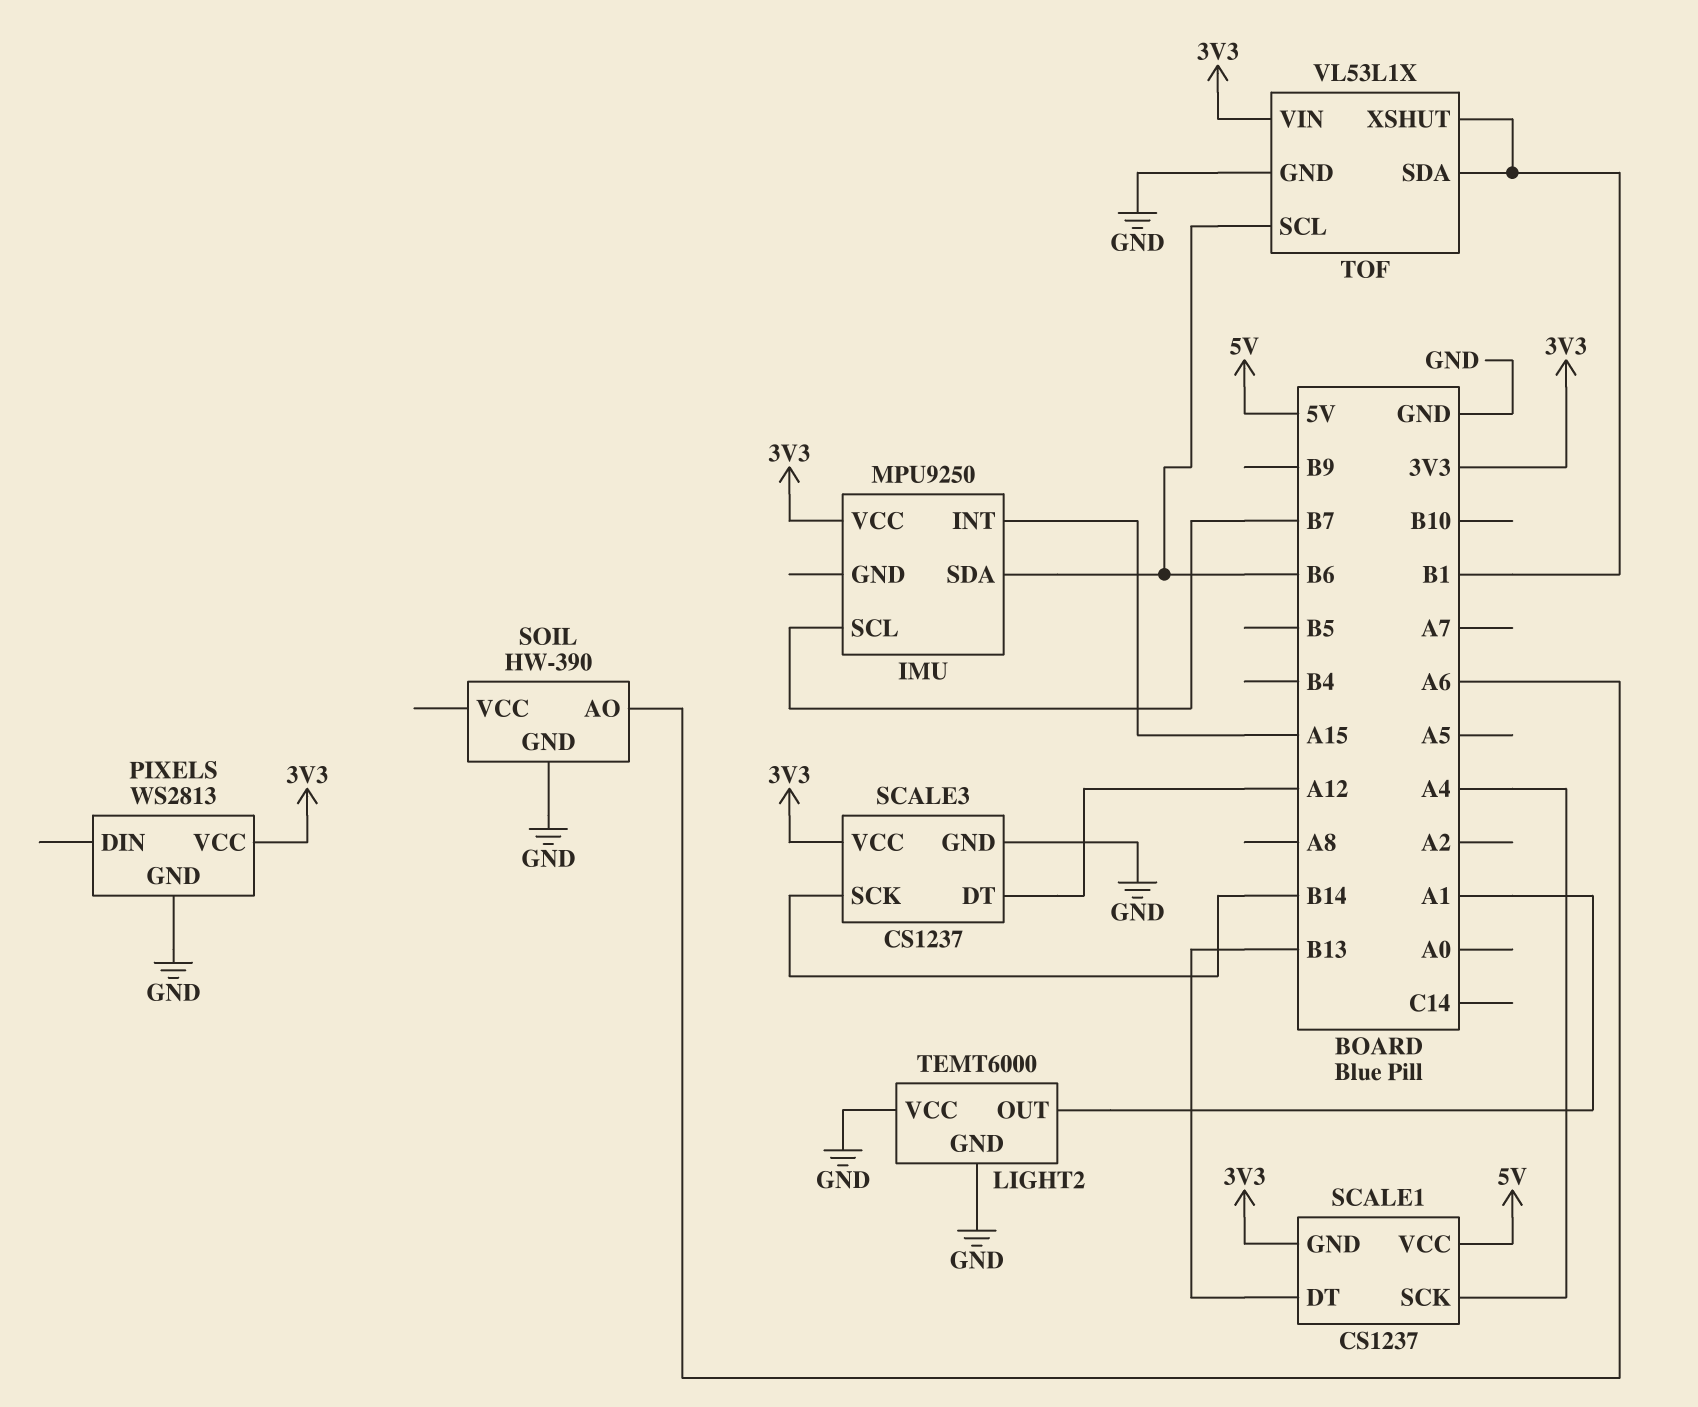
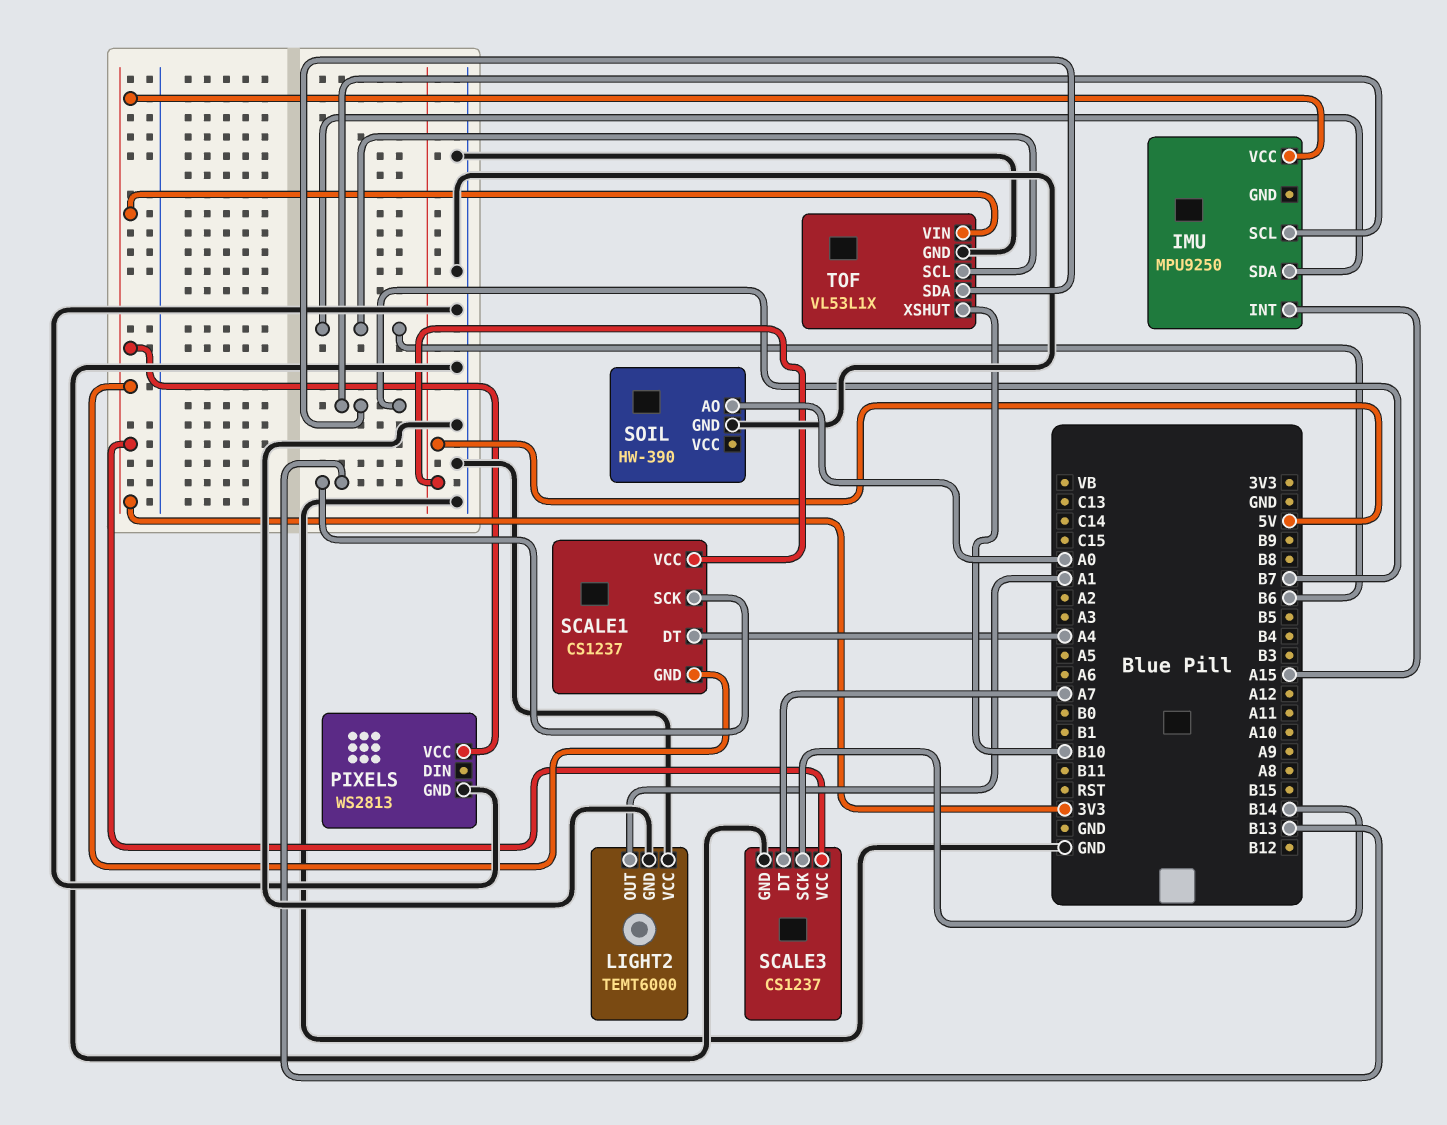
SCALE1 pin DT: B13 -> A4
SCALE1 pin SCK: A4 -> B13
SCALE3 pin DT: A12 -> A7
SOIL pin AO: A6 -> A0
TOF pin SDA: B1 -> B7
TOF pin XSHUT: B1 -> B10

